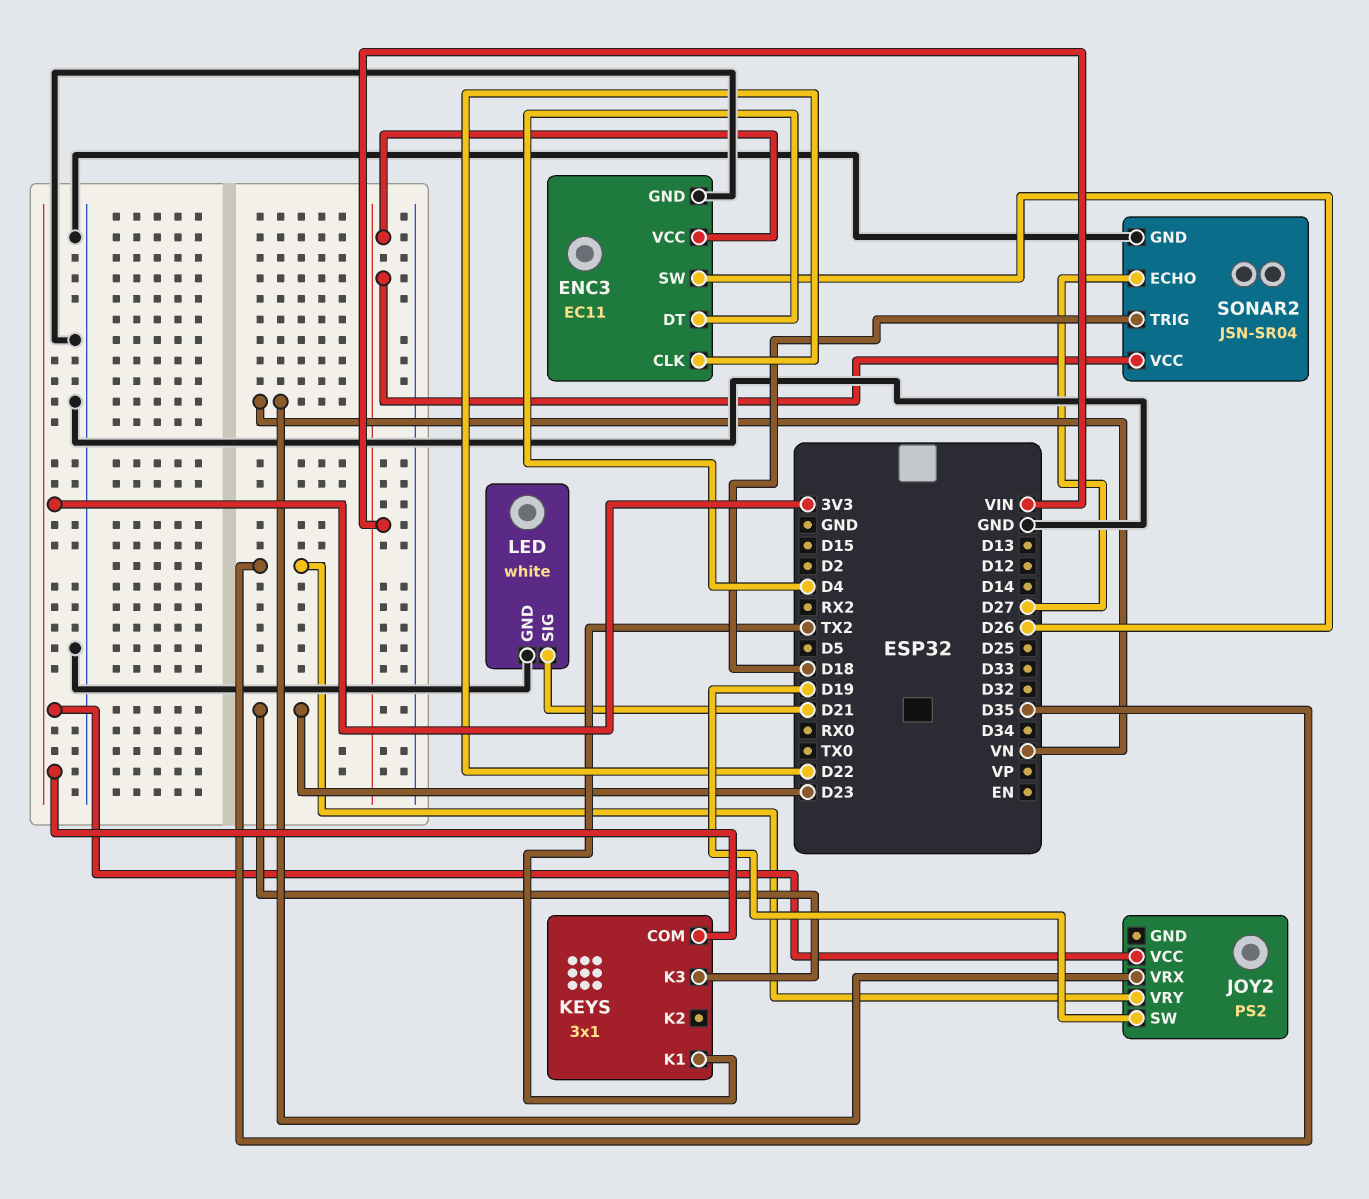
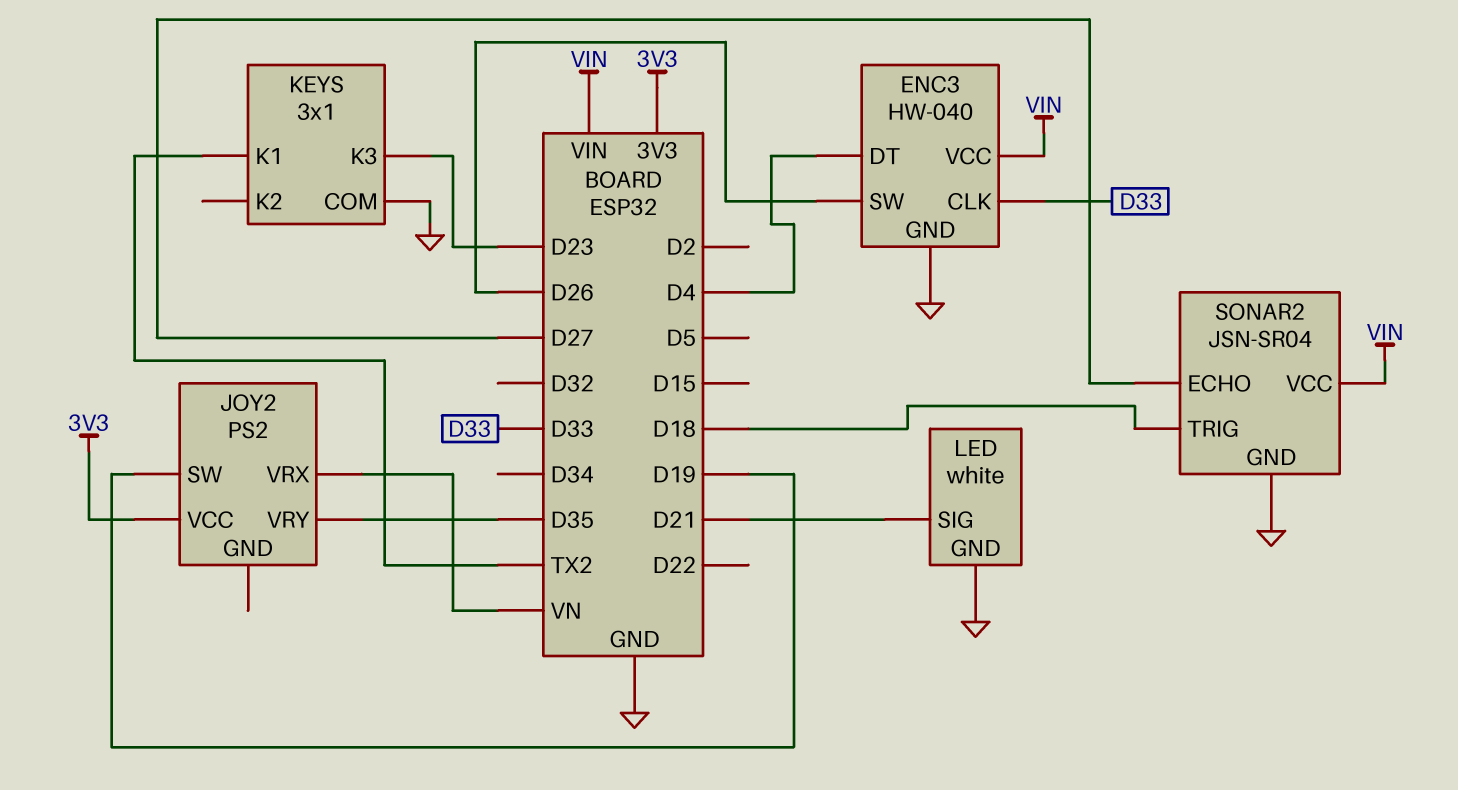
ENC3: EC11 -> HW-040
ENC3 pin CLK: D22 -> D33
KEYS pin COM: 3V3 -> GND

